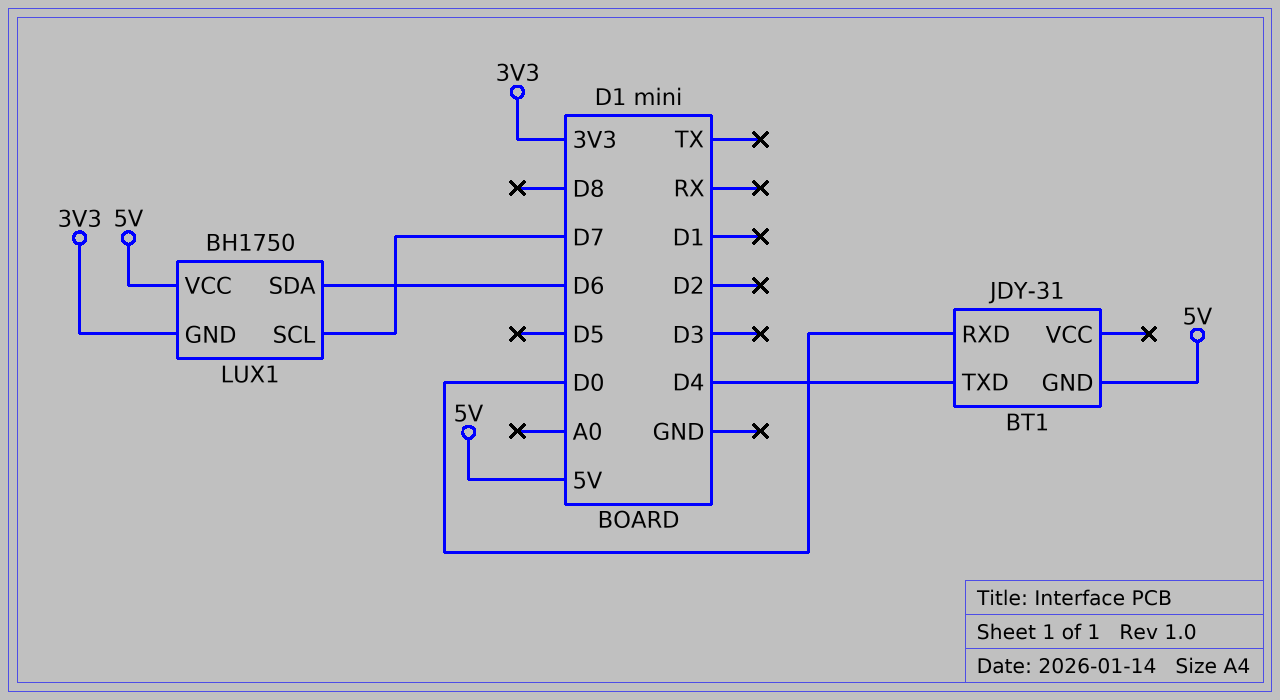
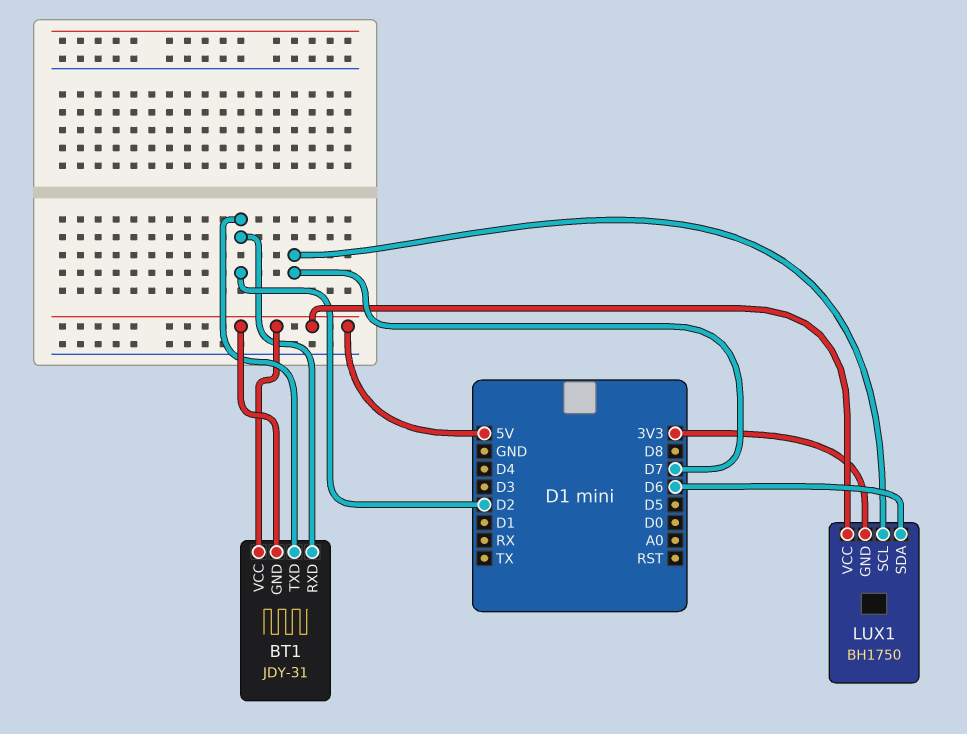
BT1 pin RXD: D0 -> D2
BT1 pin TXD: D4 -> D2
BT1 pin VCC: none -> 5V

